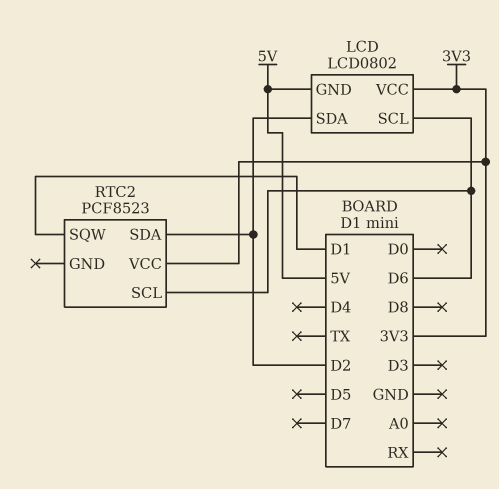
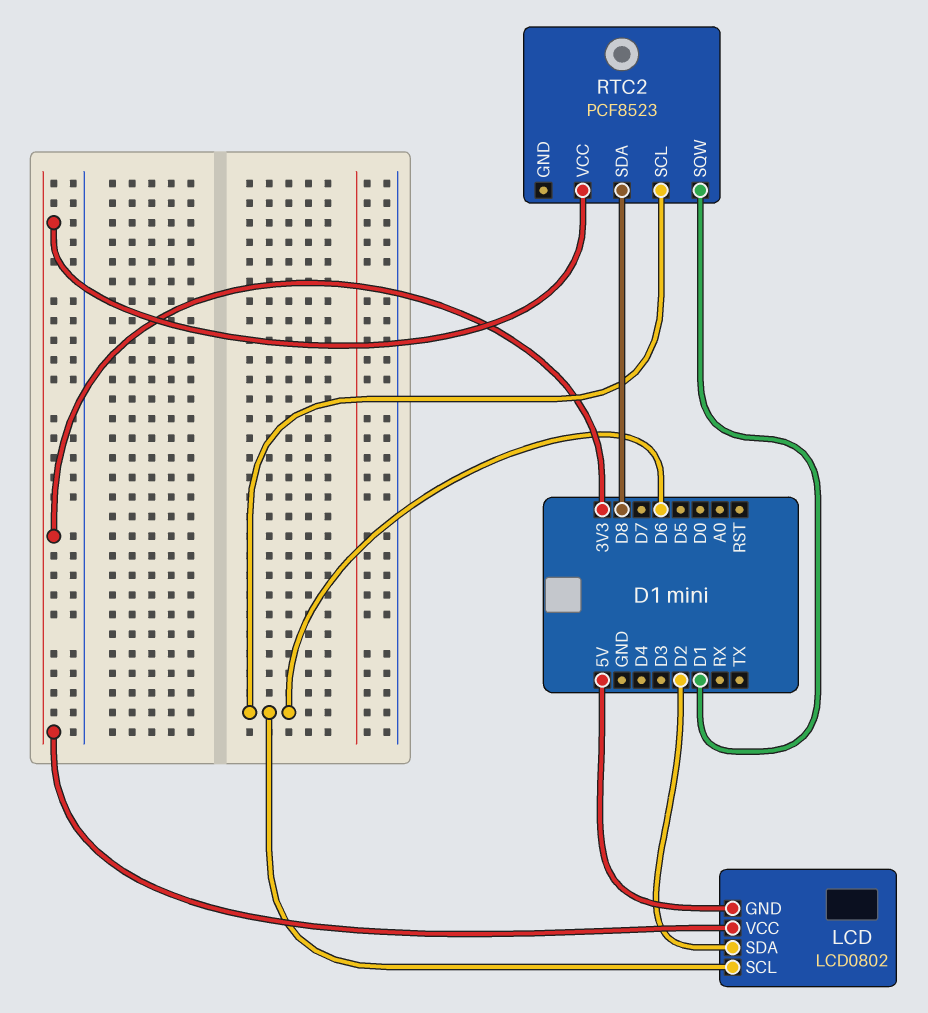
RTC2 pin SDA: D2 -> D8

